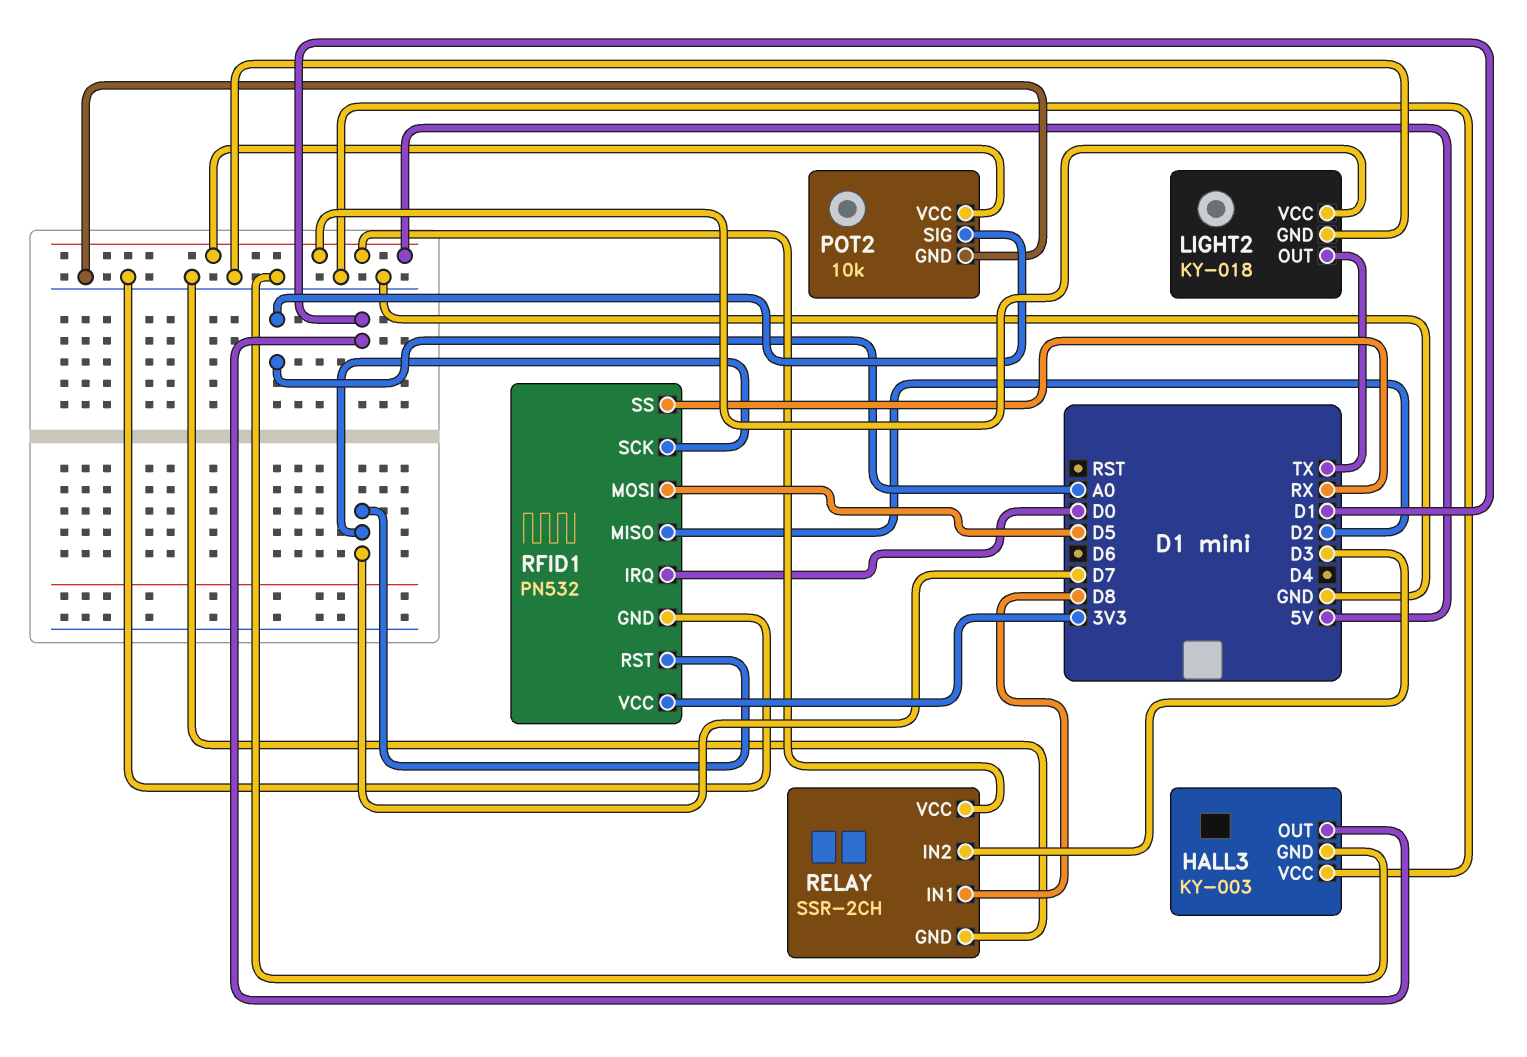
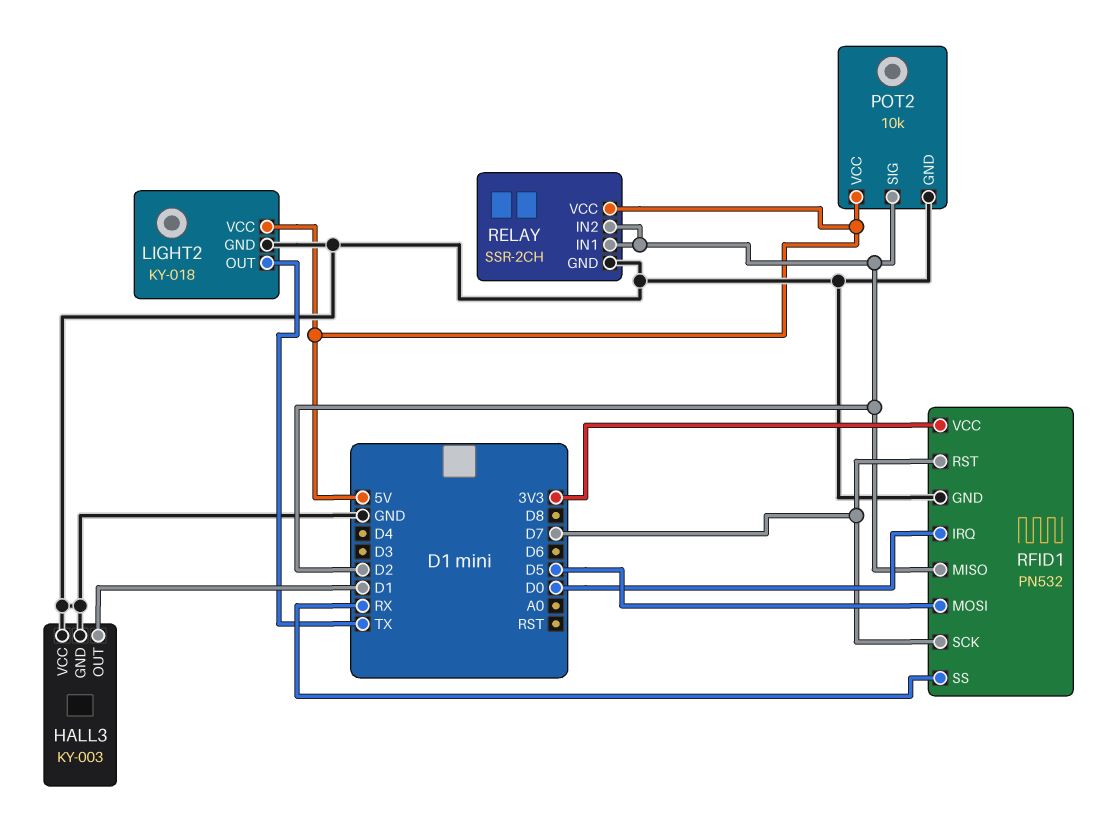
POT2 pin SIG: A0 -> D2
RELAY pin IN1: D8 -> D2
RELAY pin IN2: D3 -> D2

